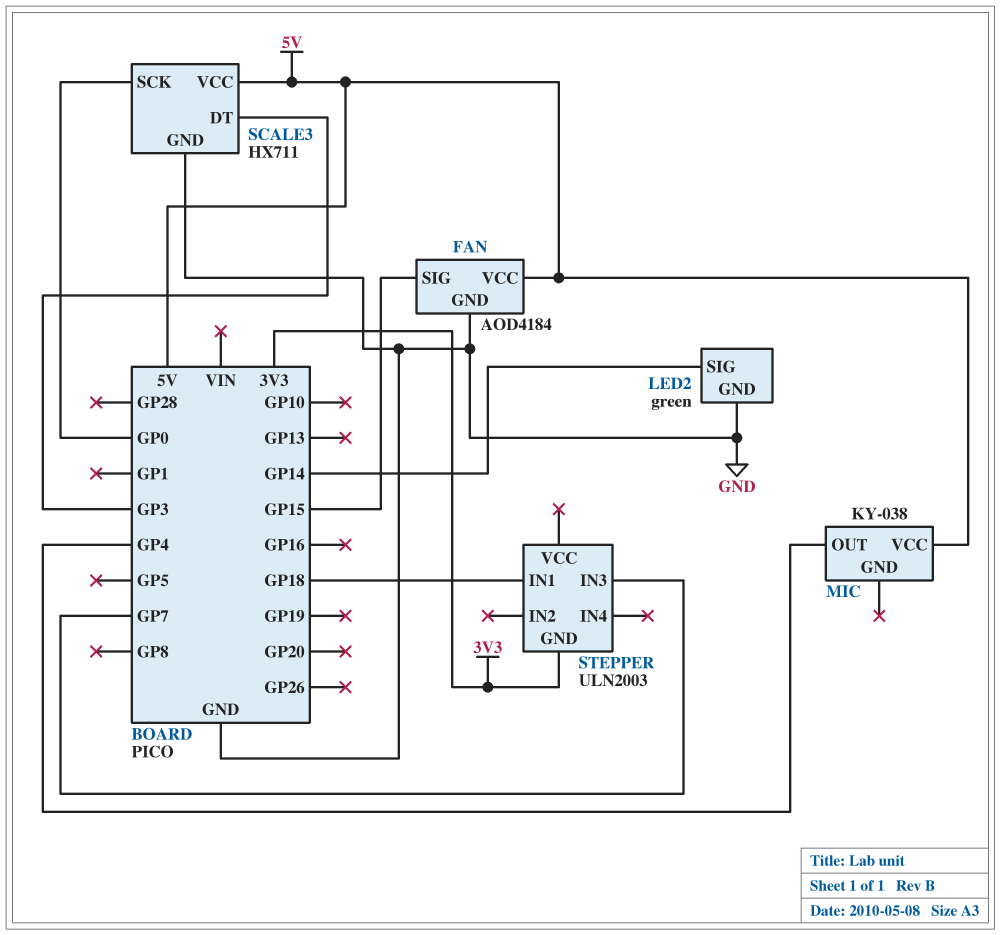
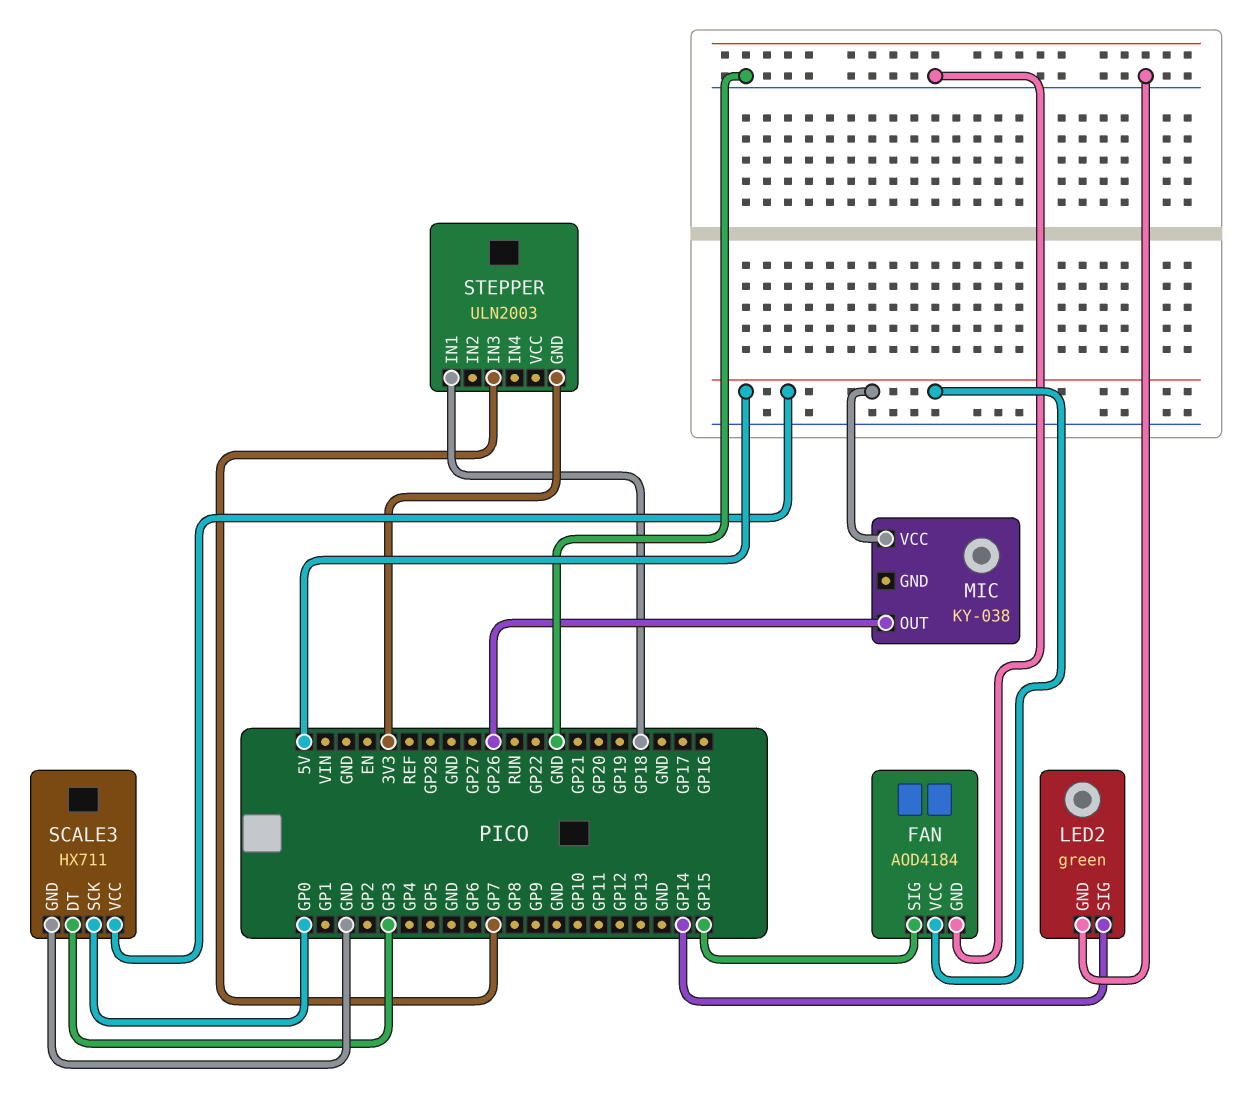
MIC pin OUT: GP4 -> GP26

